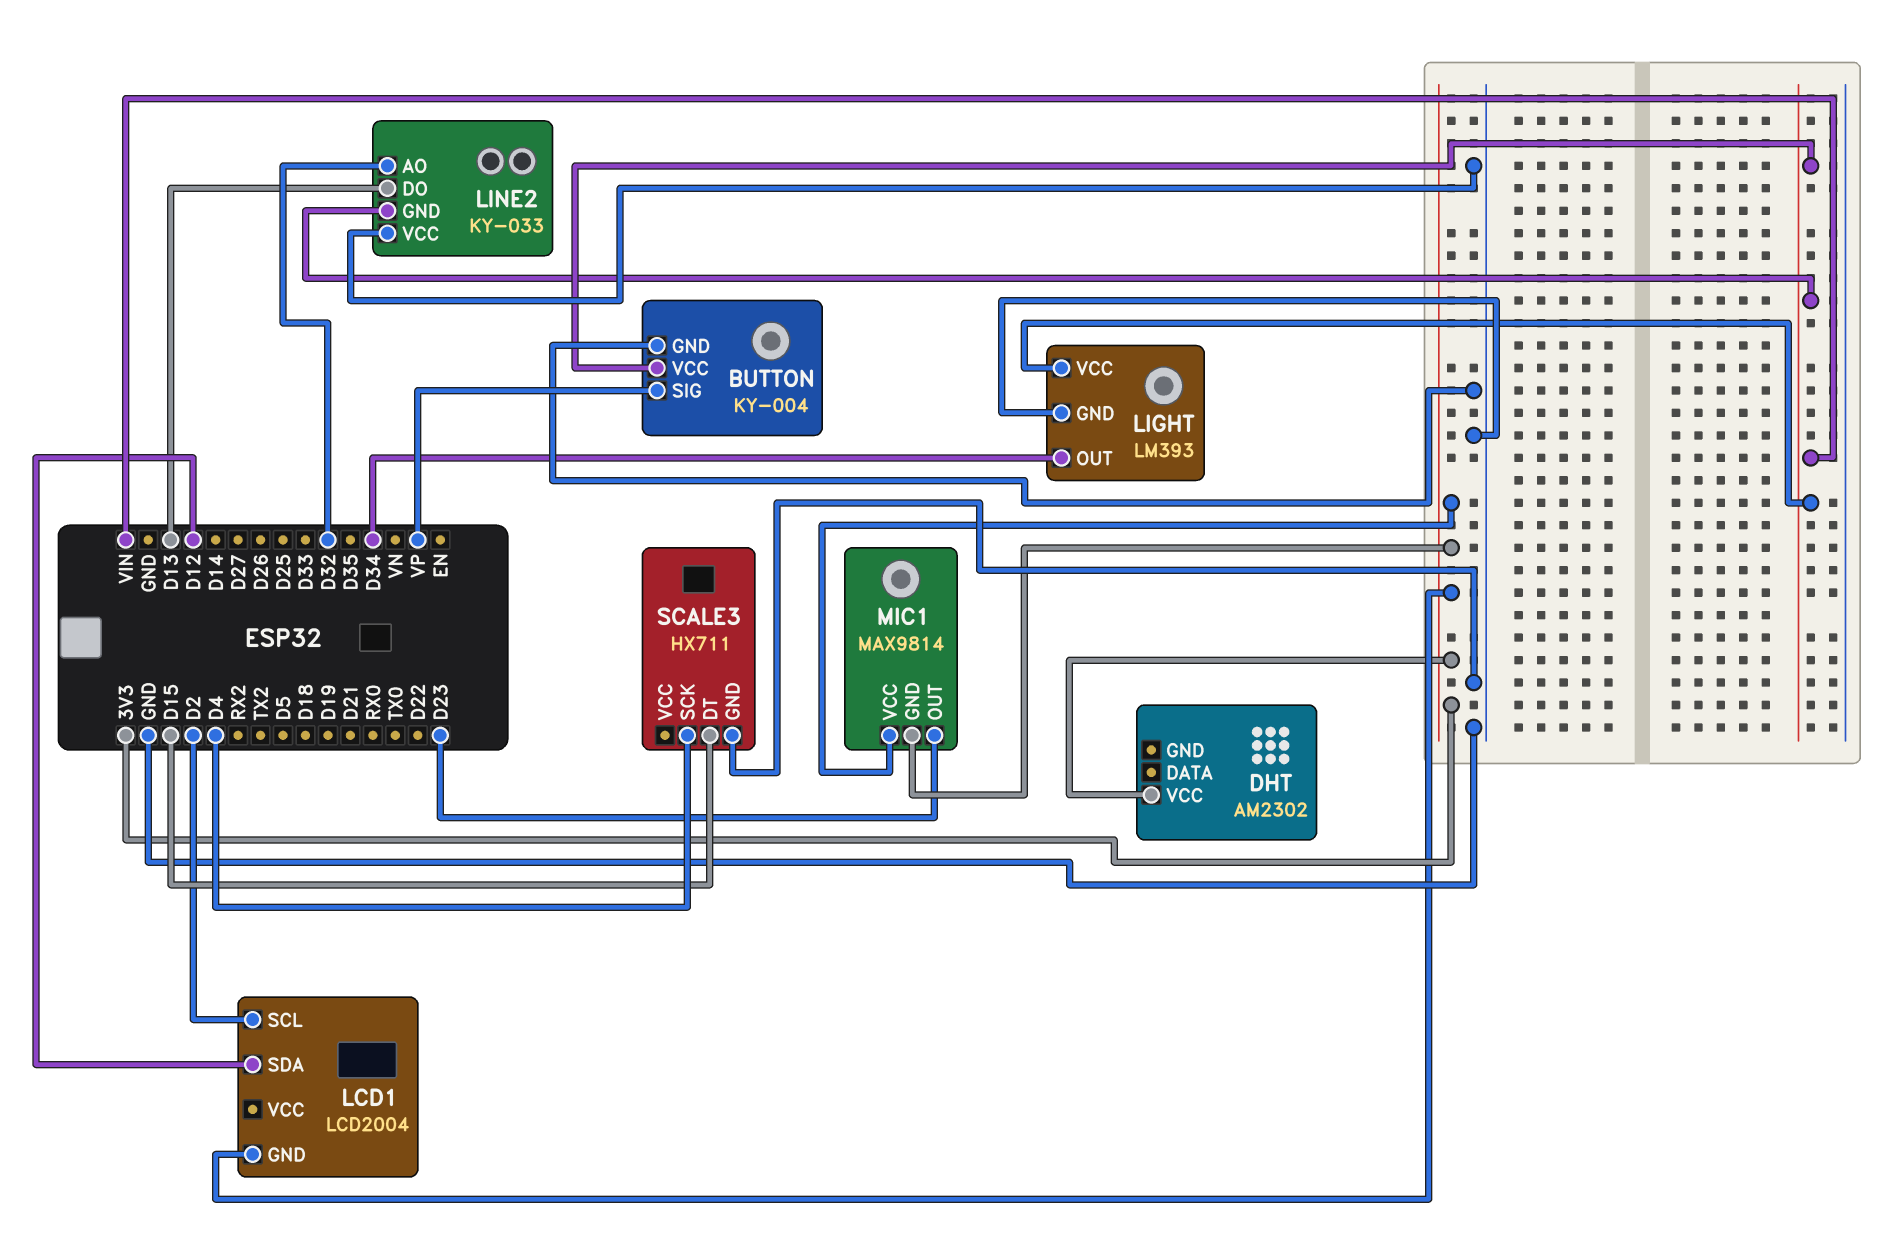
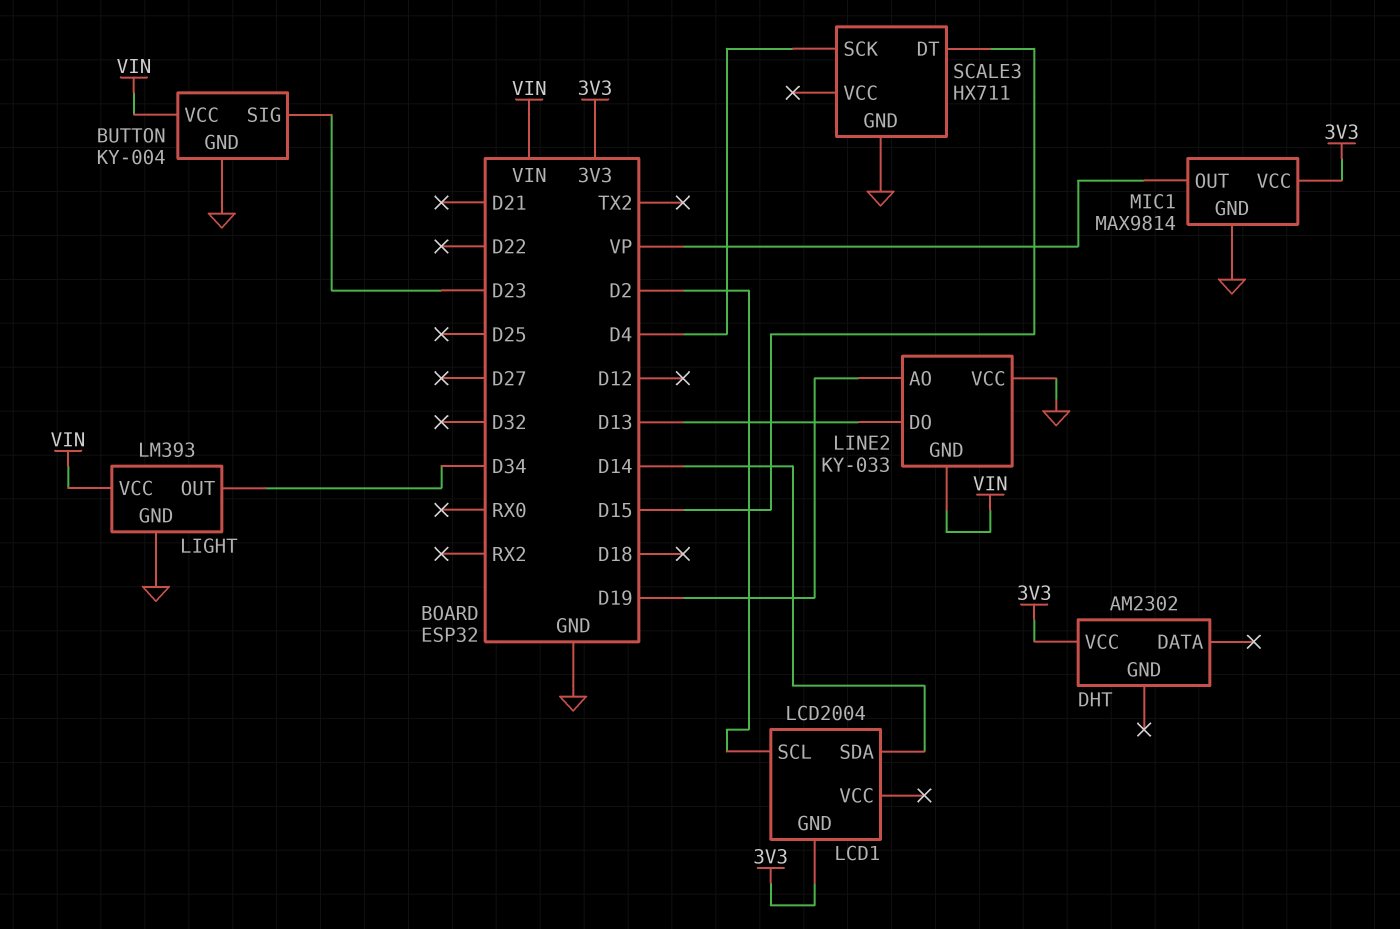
BUTTON pin SIG: VP -> D23
LCD1 pin SDA: D12 -> D14
LINE2 pin AO: D32 -> D19
MIC1 pin GND: 3V3 -> GND
MIC1 pin OUT: D23 -> VP

